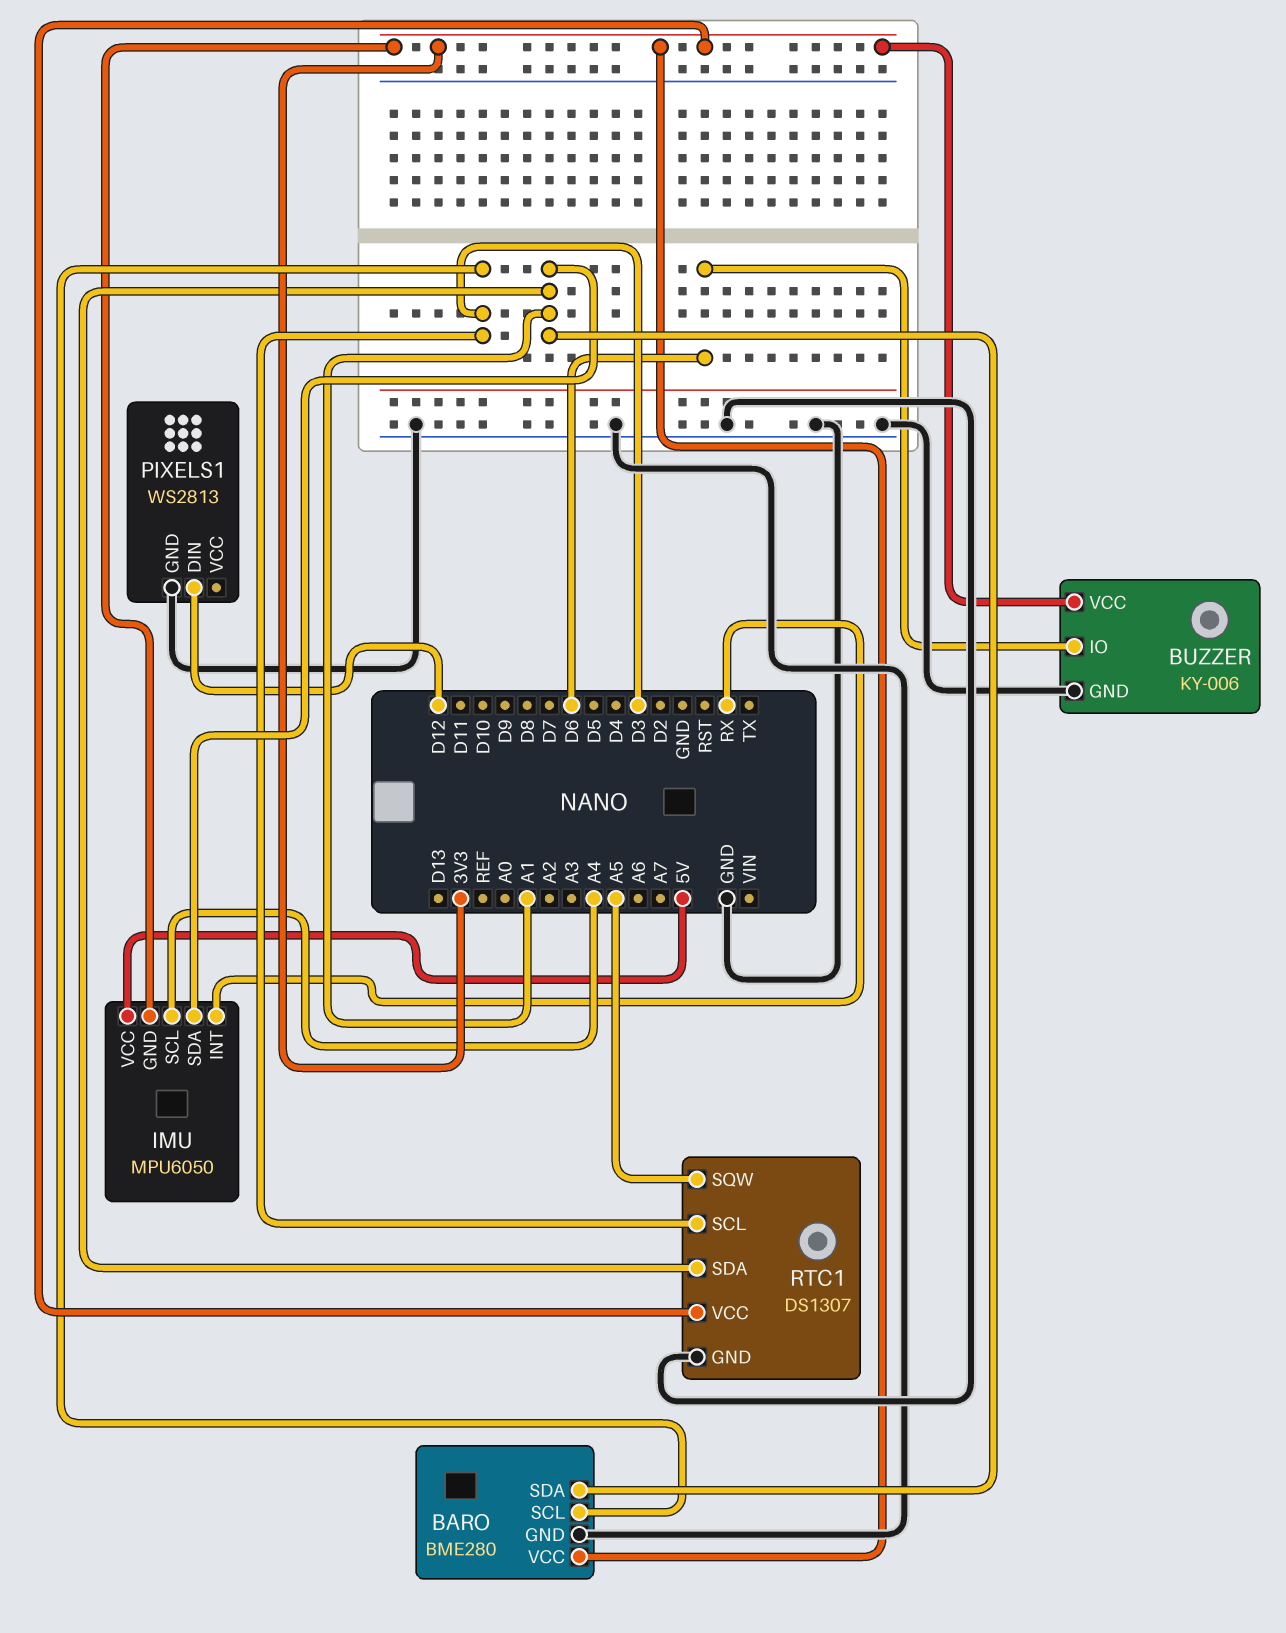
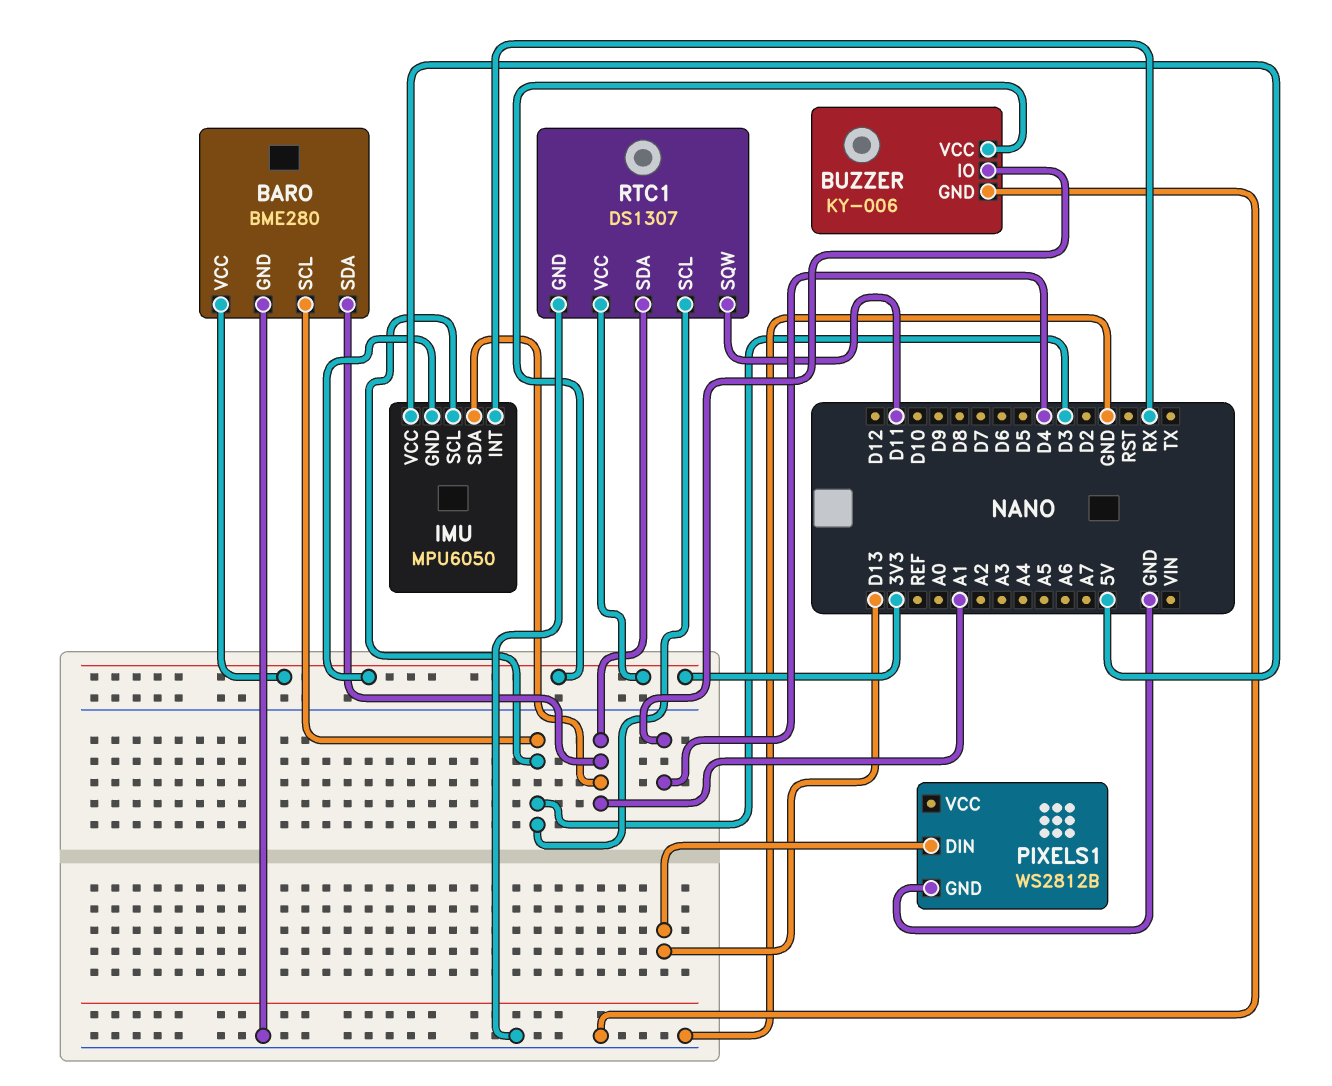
BUZZER pin IO: D6 -> D4
IMU pin SCL: A4 -> D3
PIXELS1: WS2813 -> WS2812B
PIXELS1 pin DIN: D12 -> D13
RTC1 pin SQW: A5 -> D11

